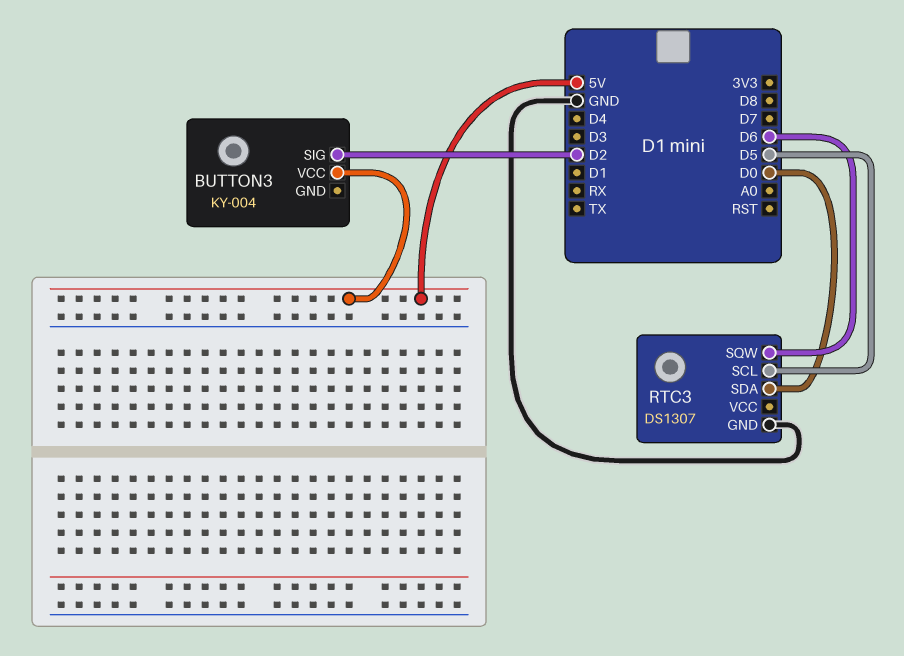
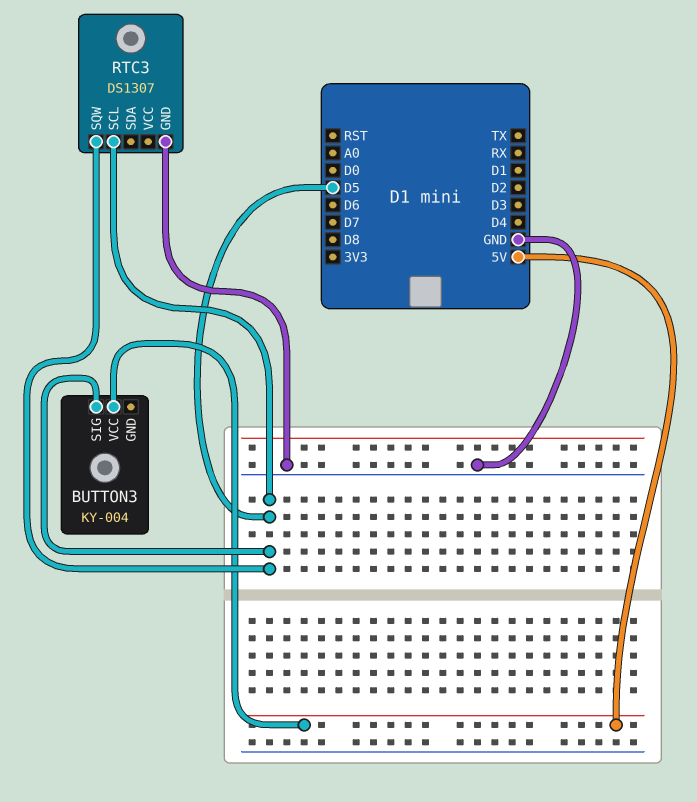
BUTTON3 pin SIG: D2 -> D5
RTC3 pin SDA: D0 -> none
RTC3 pin SQW: D6 -> D5

